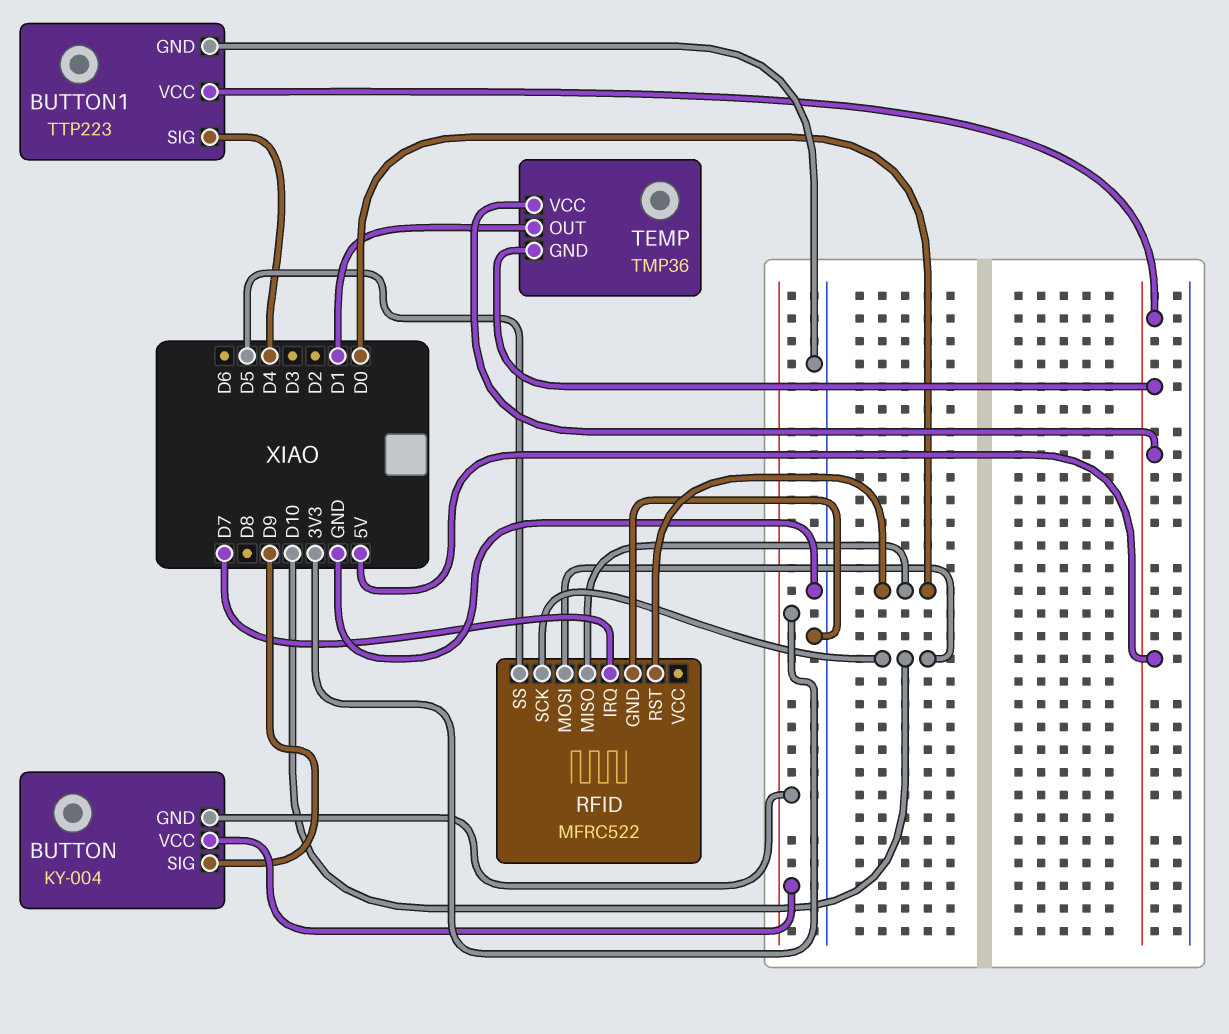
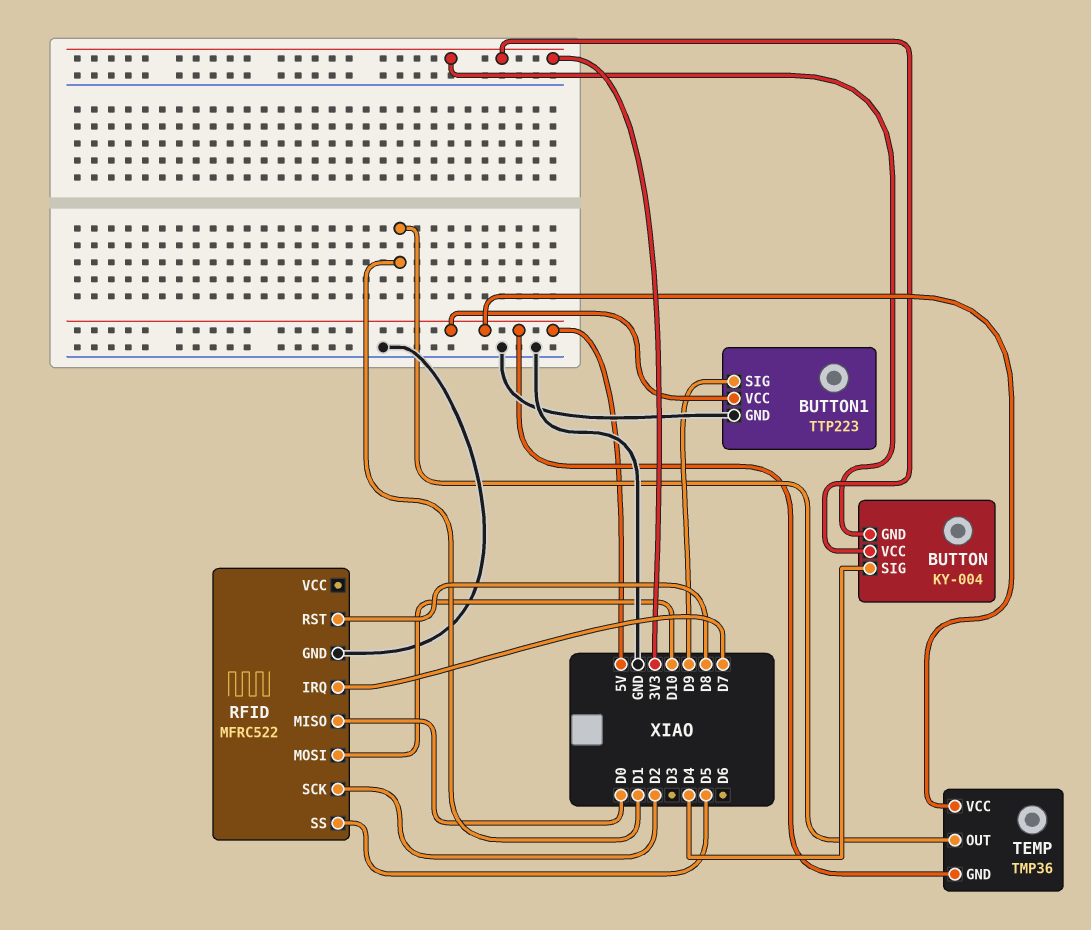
BUTTON pin SIG: D9 -> D4
BUTTON1 pin SIG: D4 -> D9
RFID pin RST: D0 -> D8
RFID pin SCK: D10 -> D2

